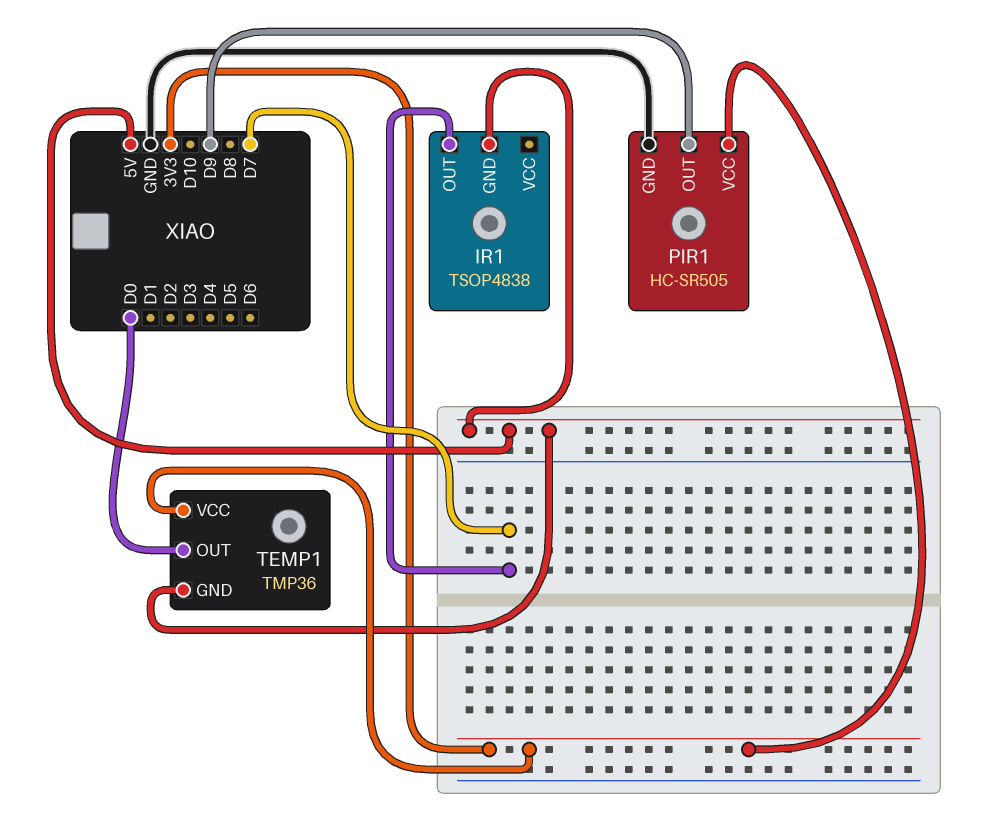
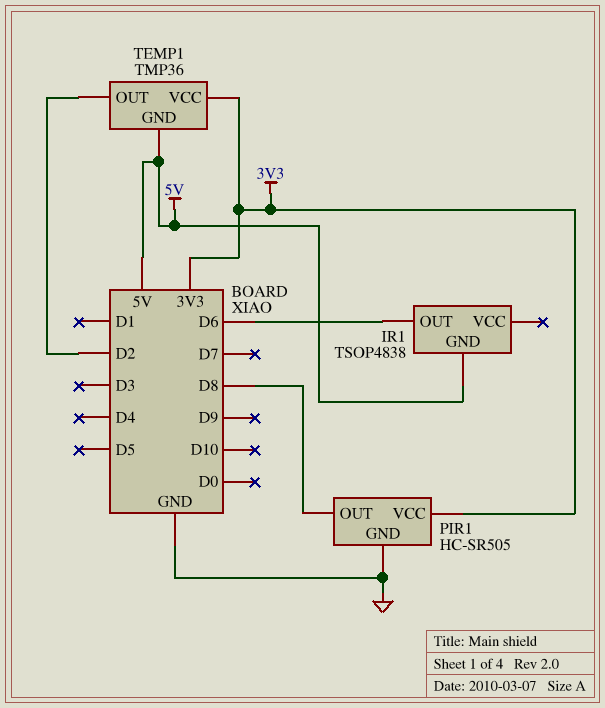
IR1 pin OUT: D7 -> D6
PIR1 pin OUT: D9 -> D8
TEMP1 pin OUT: D0 -> D2

